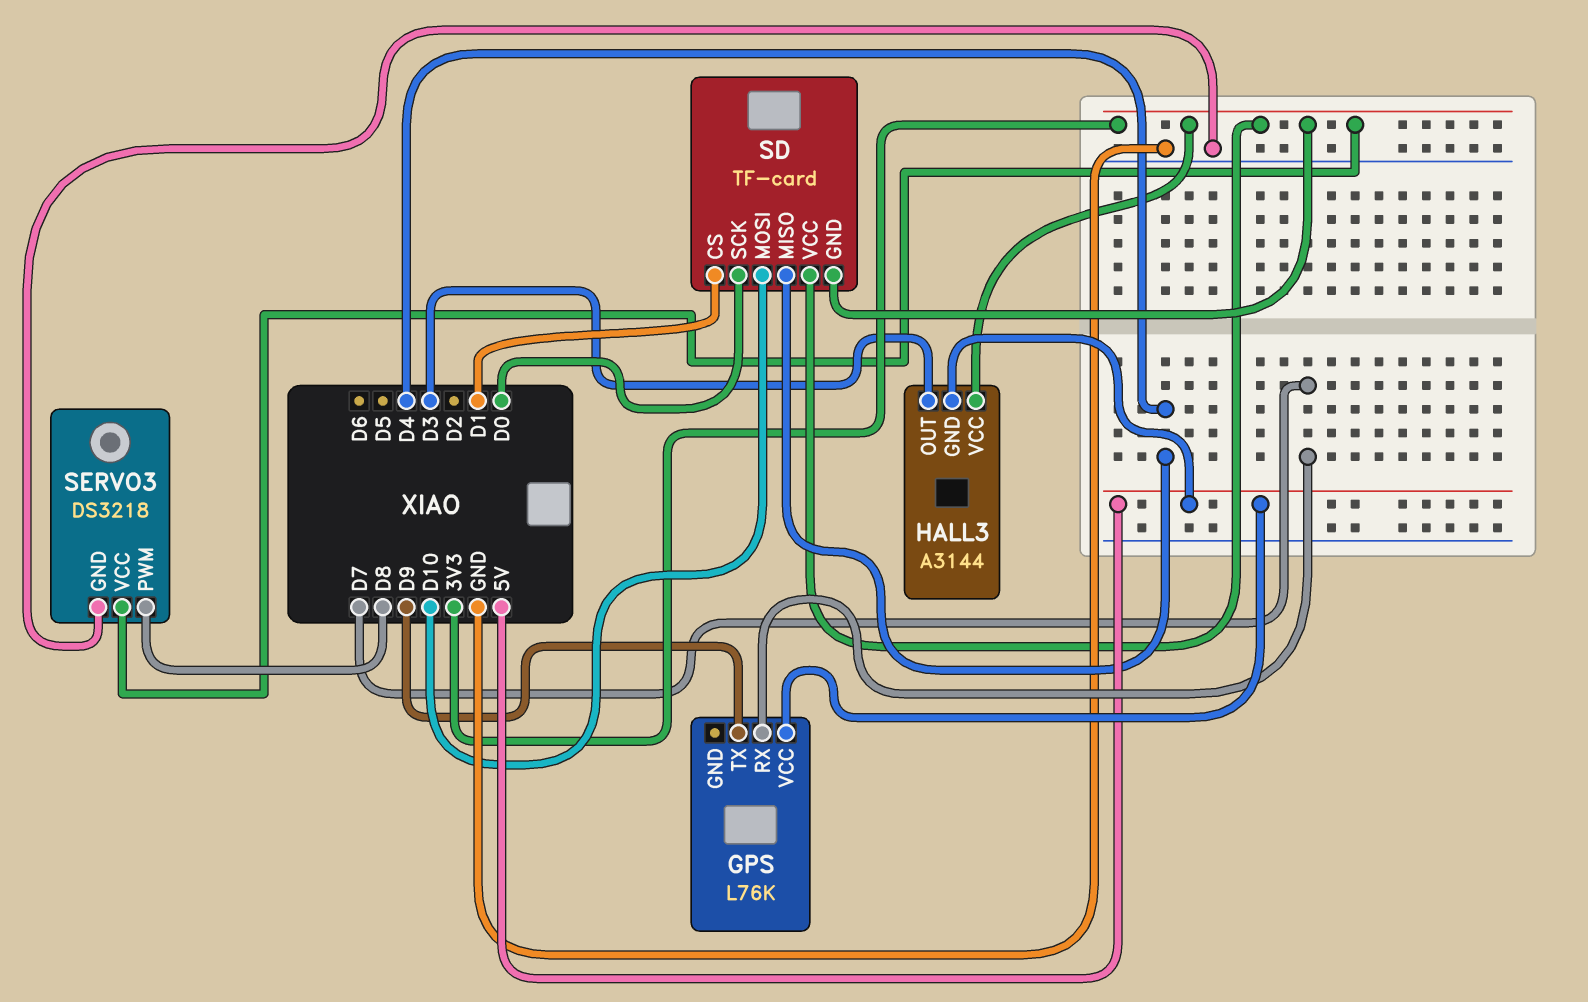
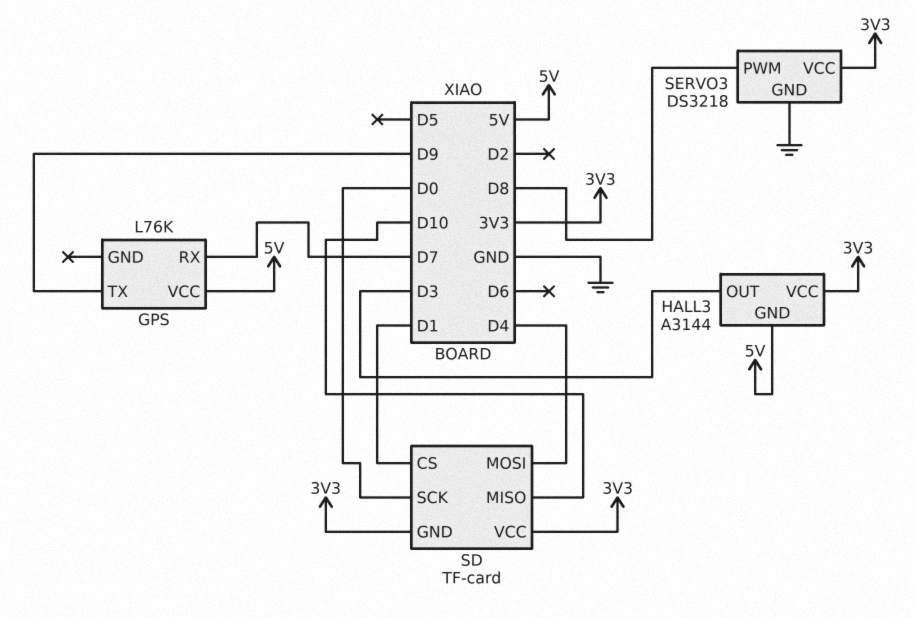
SD pin MISO: D4 -> D10
SD pin MOSI: D10 -> D4

